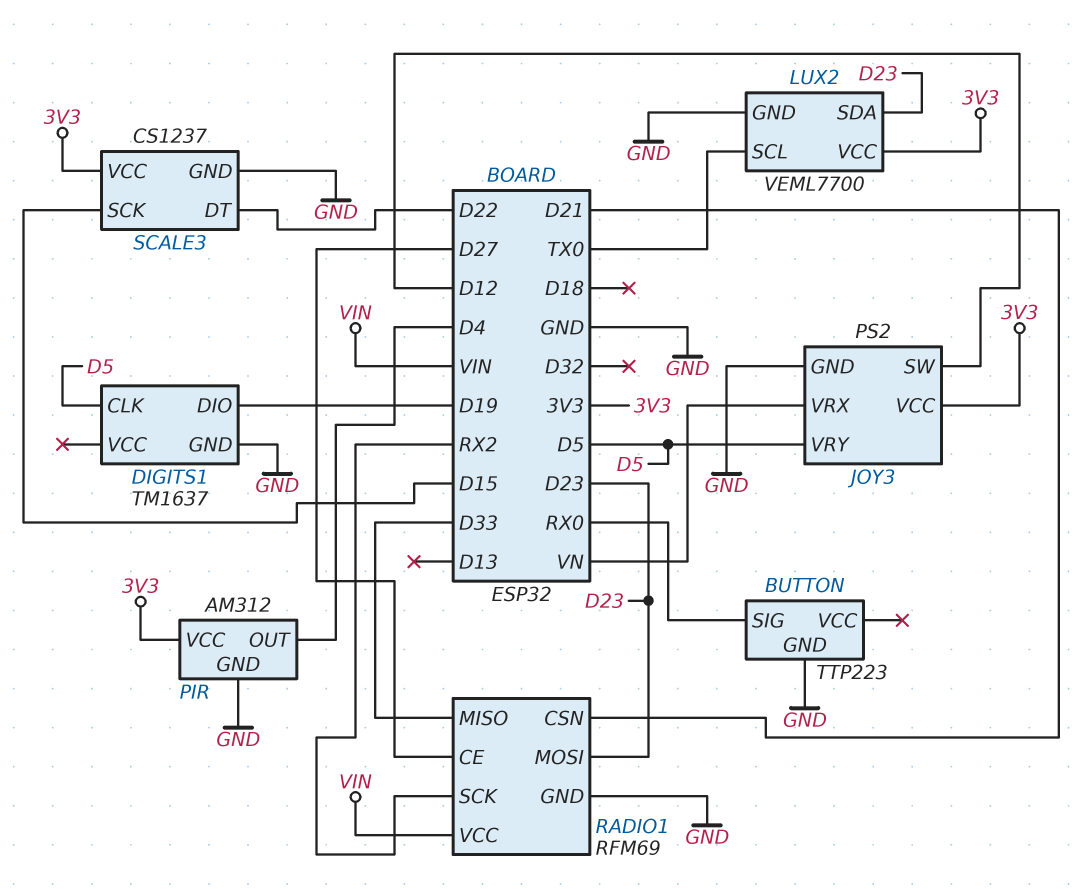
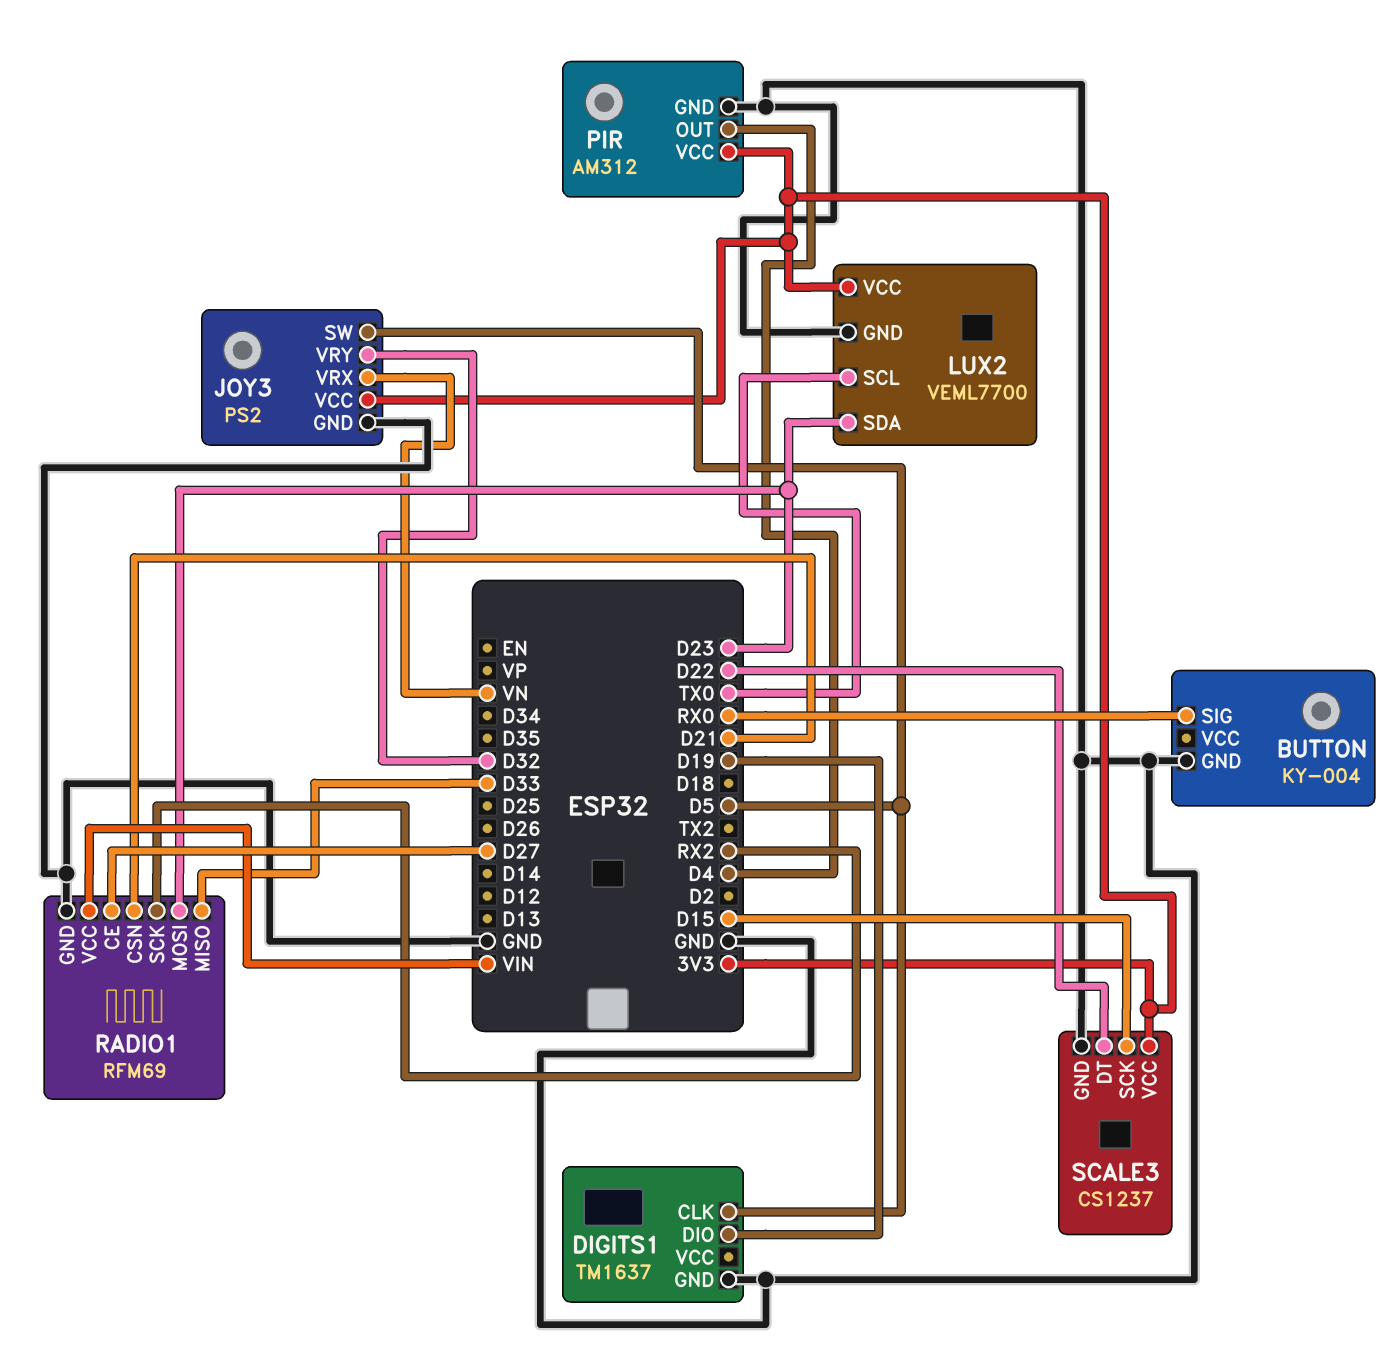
BUTTON: TTP223 -> KY-004
JOY3 pin SW: D12 -> D5
JOY3 pin VRY: D5 -> D32

